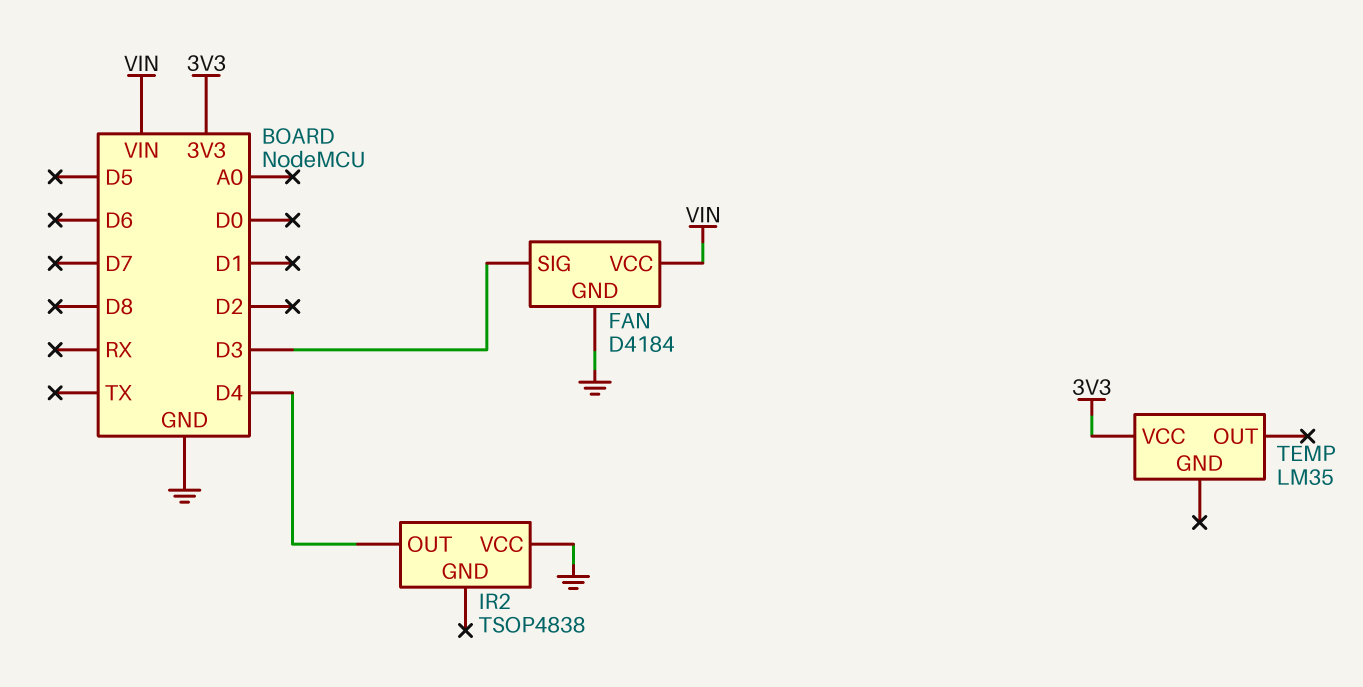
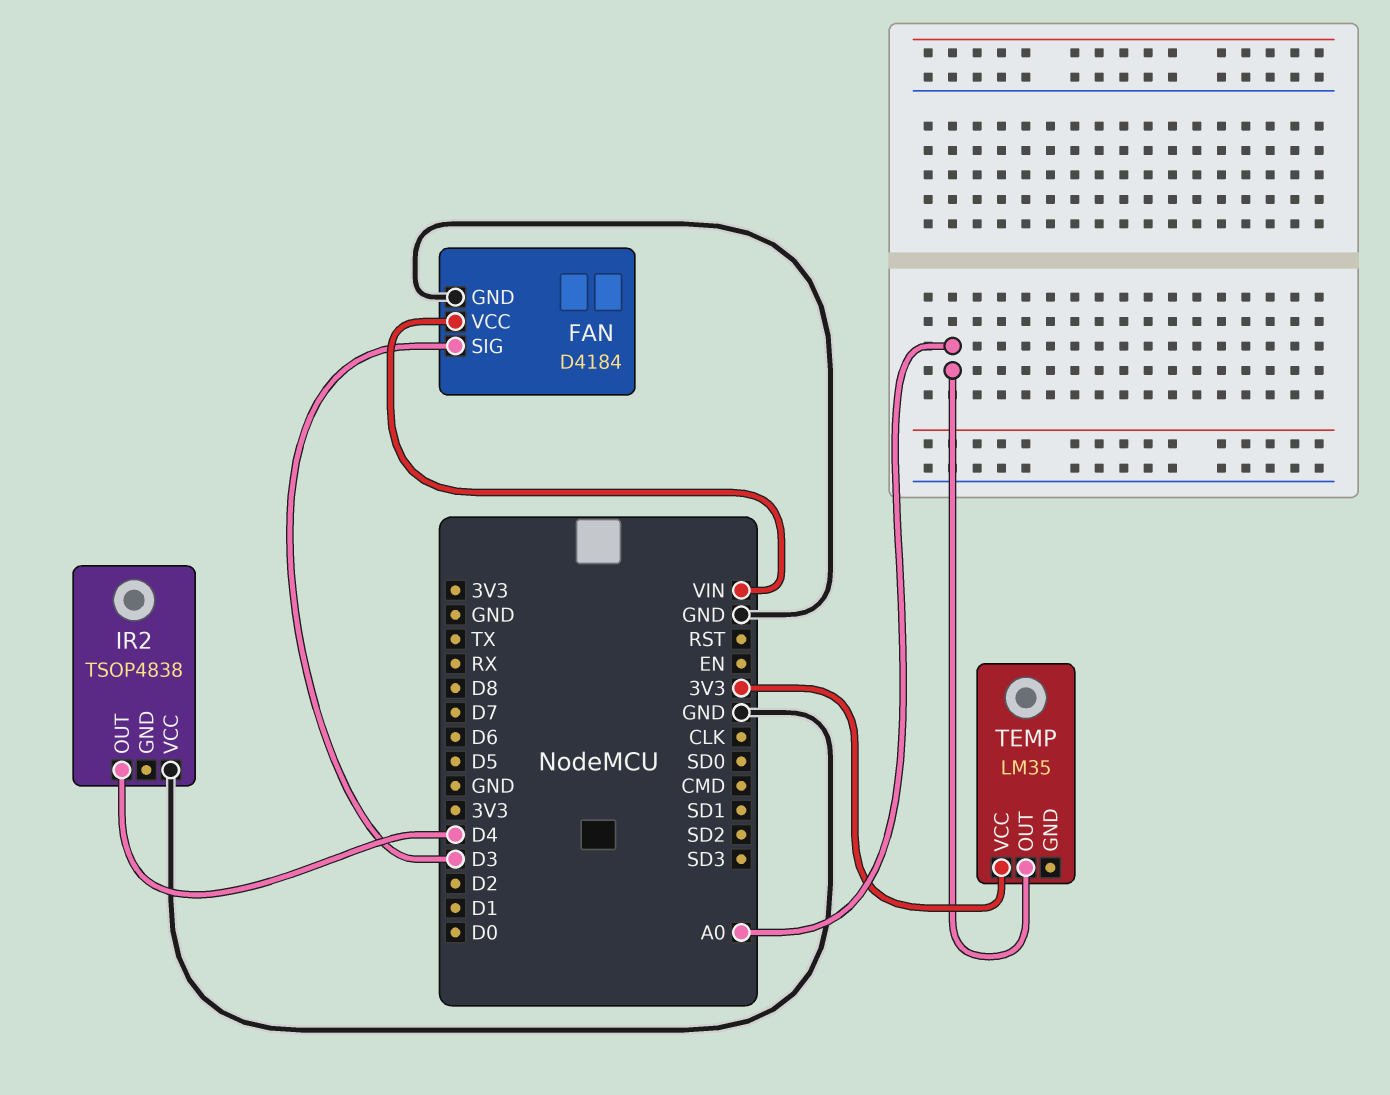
TEMP pin OUT: none -> A0

